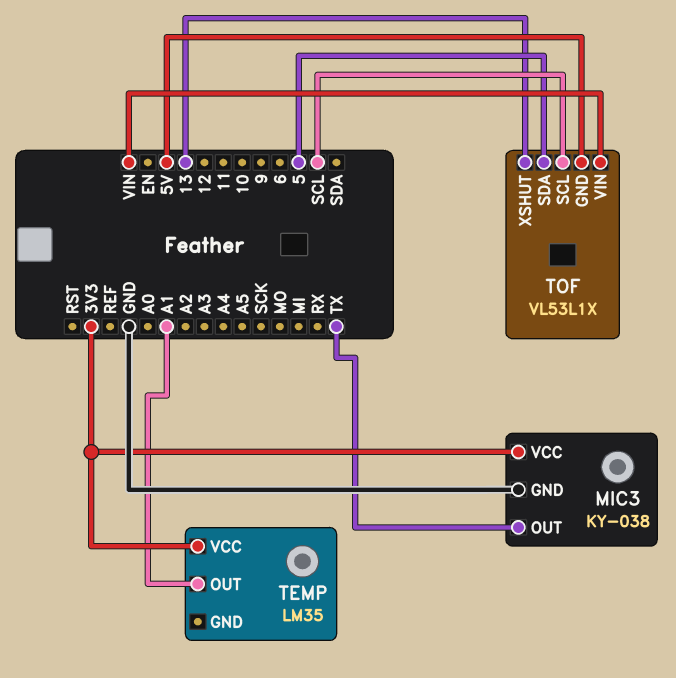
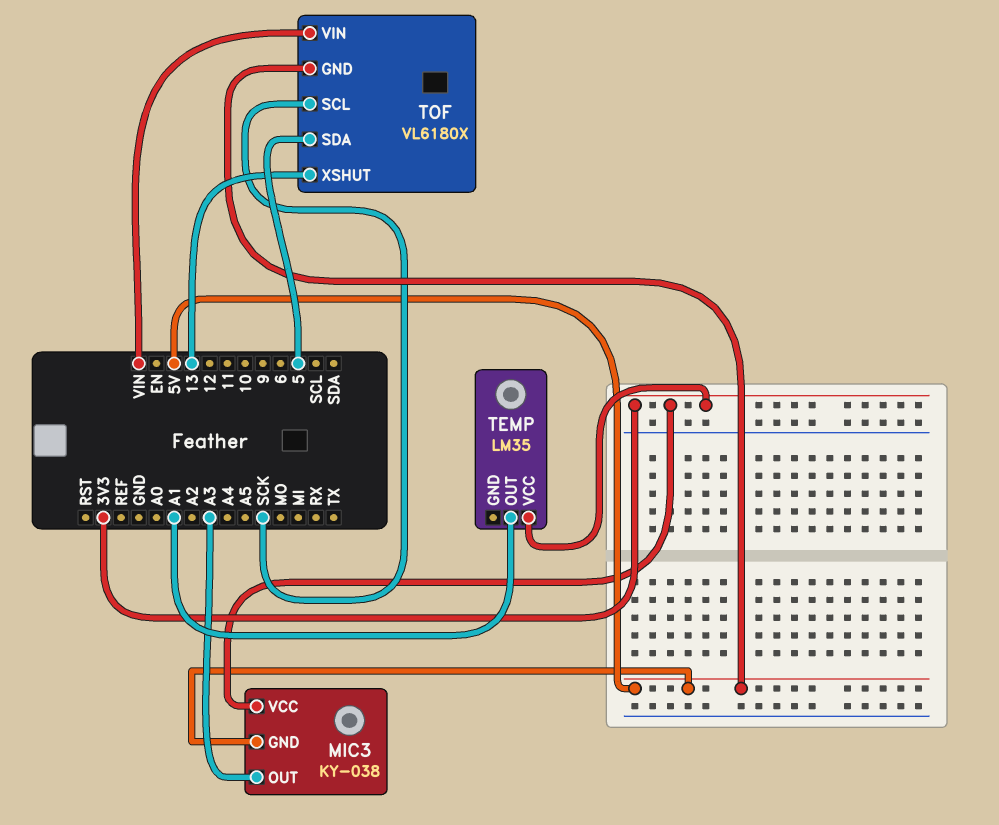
MIC3 pin GND: GND -> 5V
MIC3 pin OUT: TX -> A3
TOF: VL53L1X -> VL6180X
TOF pin SCL: SCL -> SCK

